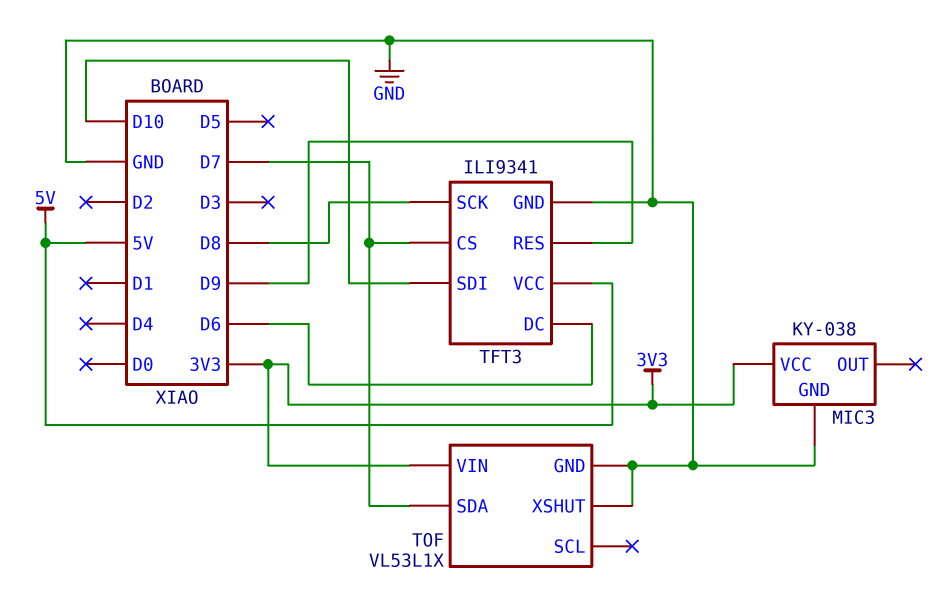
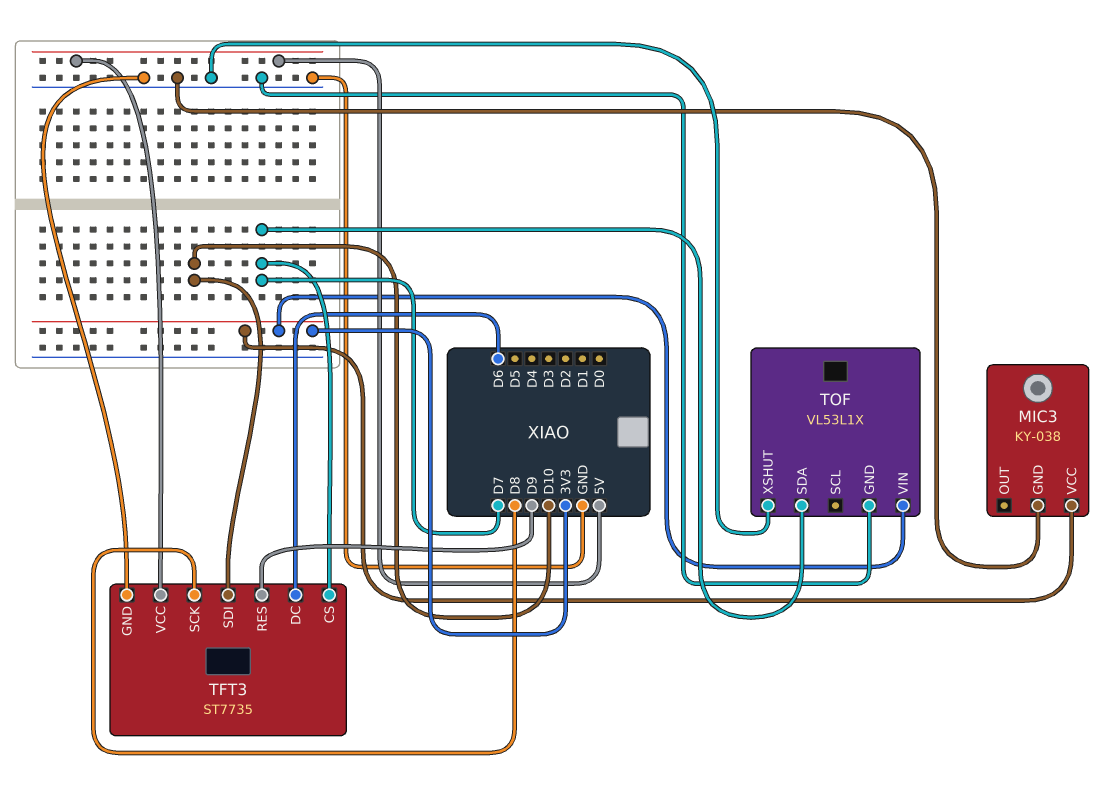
TFT3: ILI9341 -> ST7735

